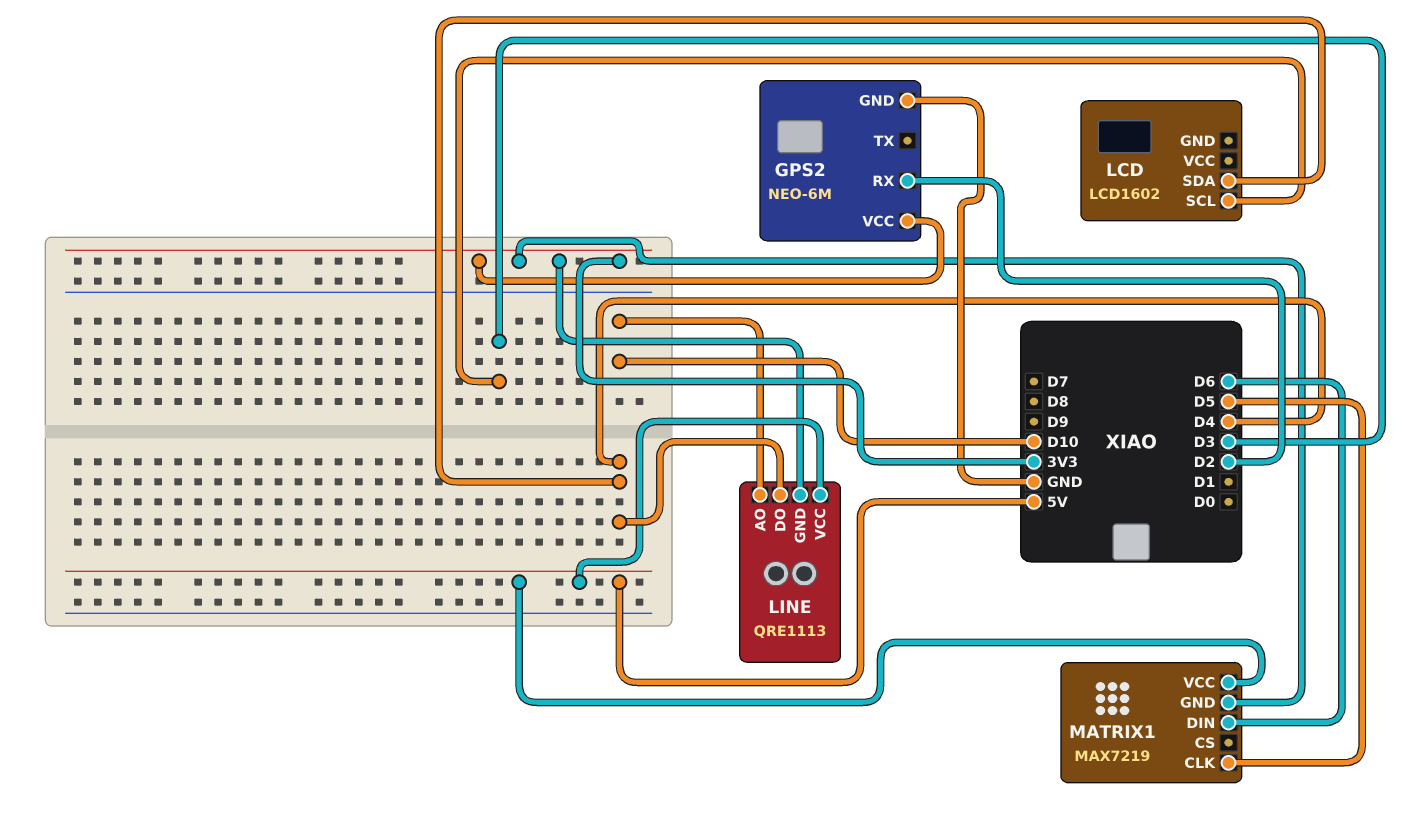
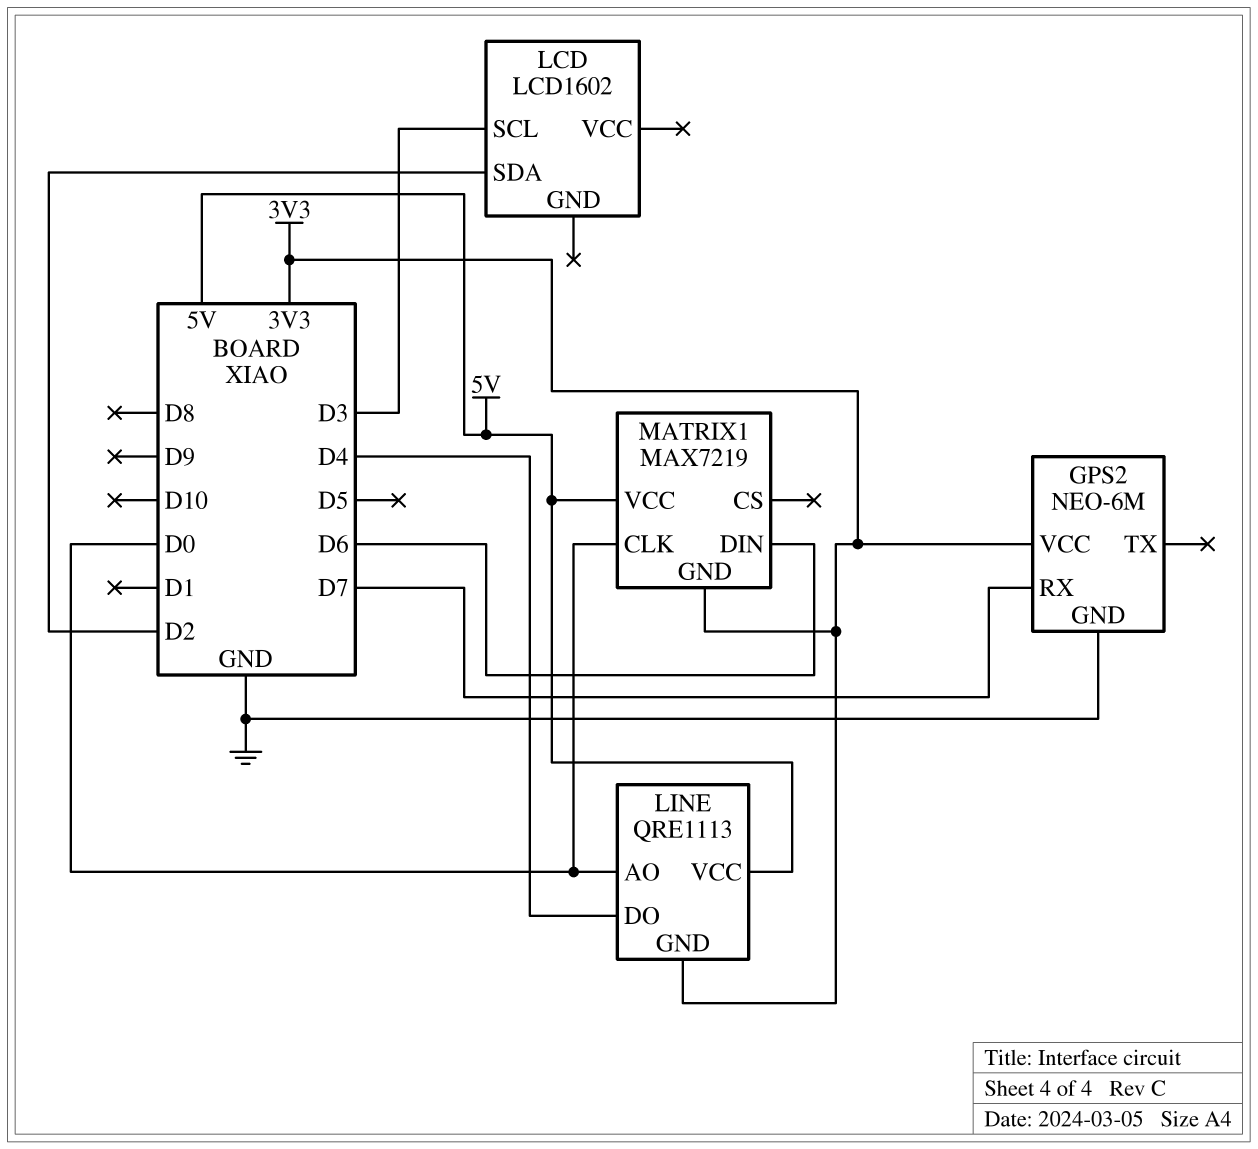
GPS2 pin RX: D2 -> D7
LCD pin SDA: D4 -> D2
LINE pin AO: D10 -> D0
MATRIX1 pin CLK: D5 -> D0

